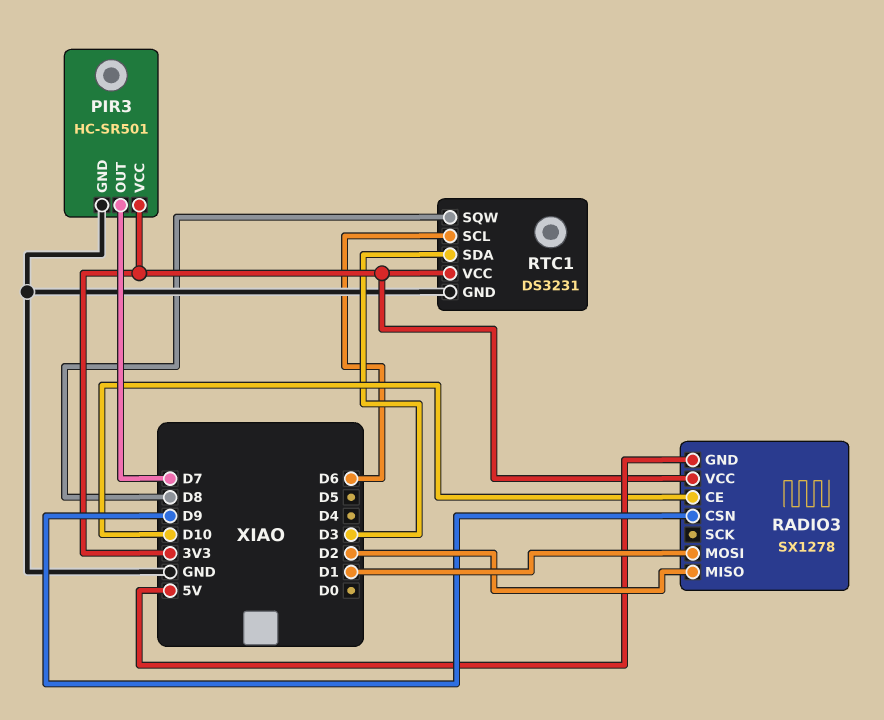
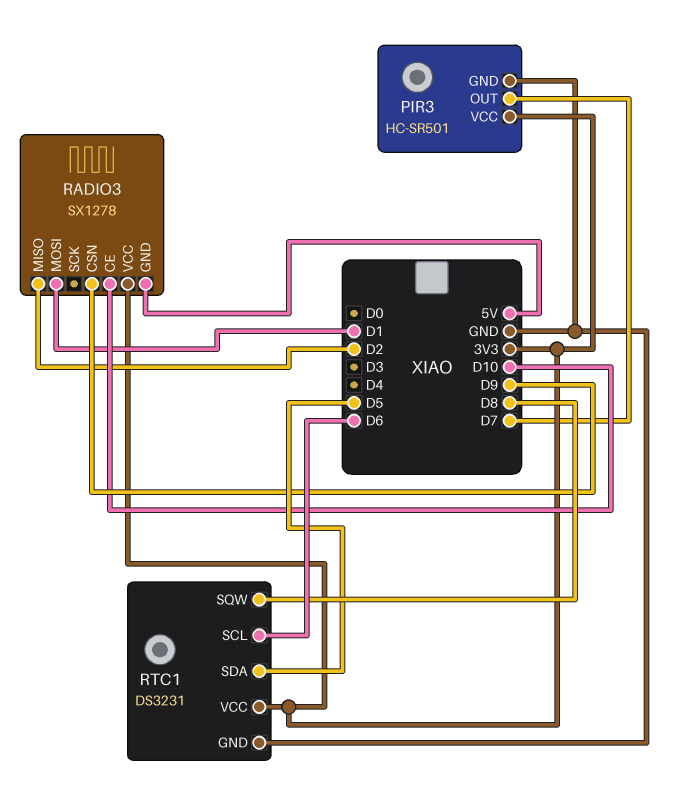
RTC1 pin SDA: D3 -> D5

